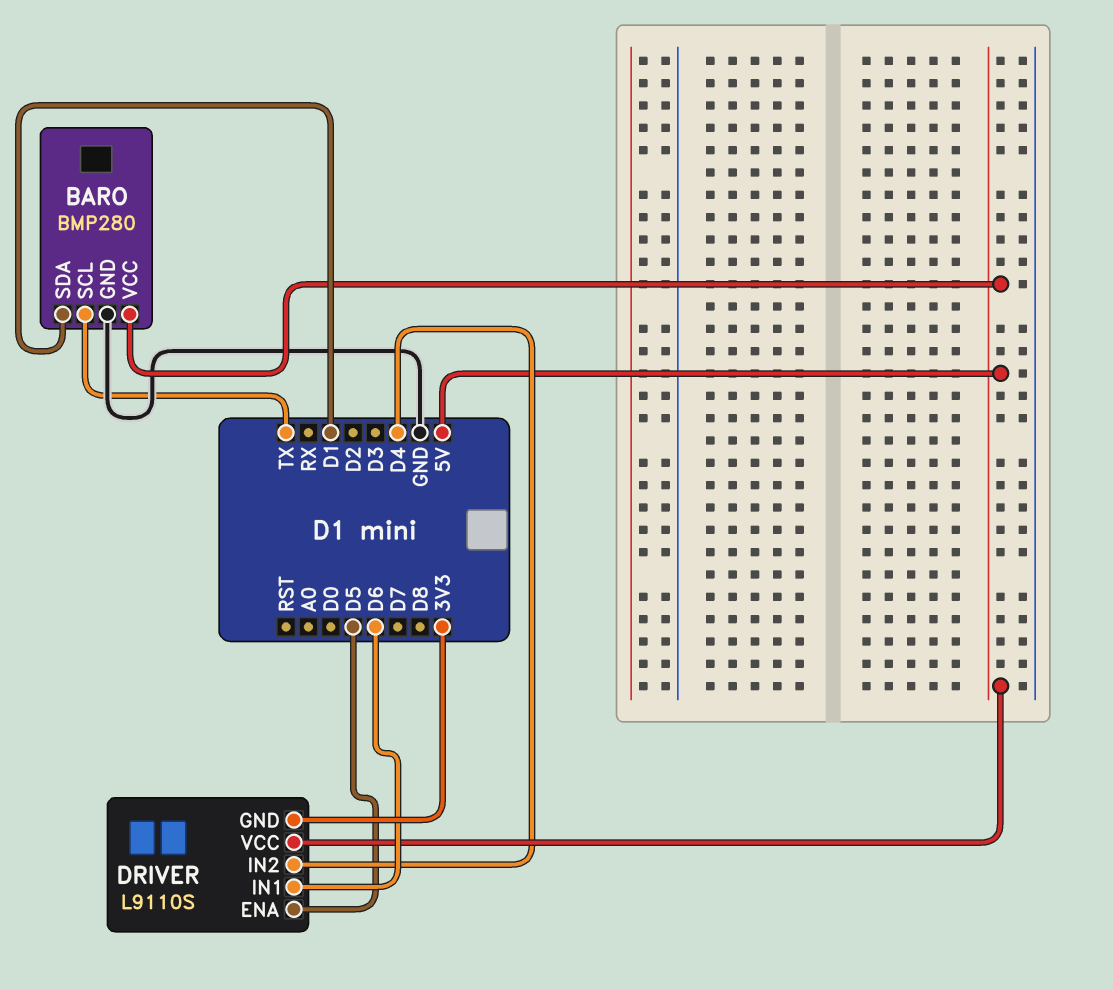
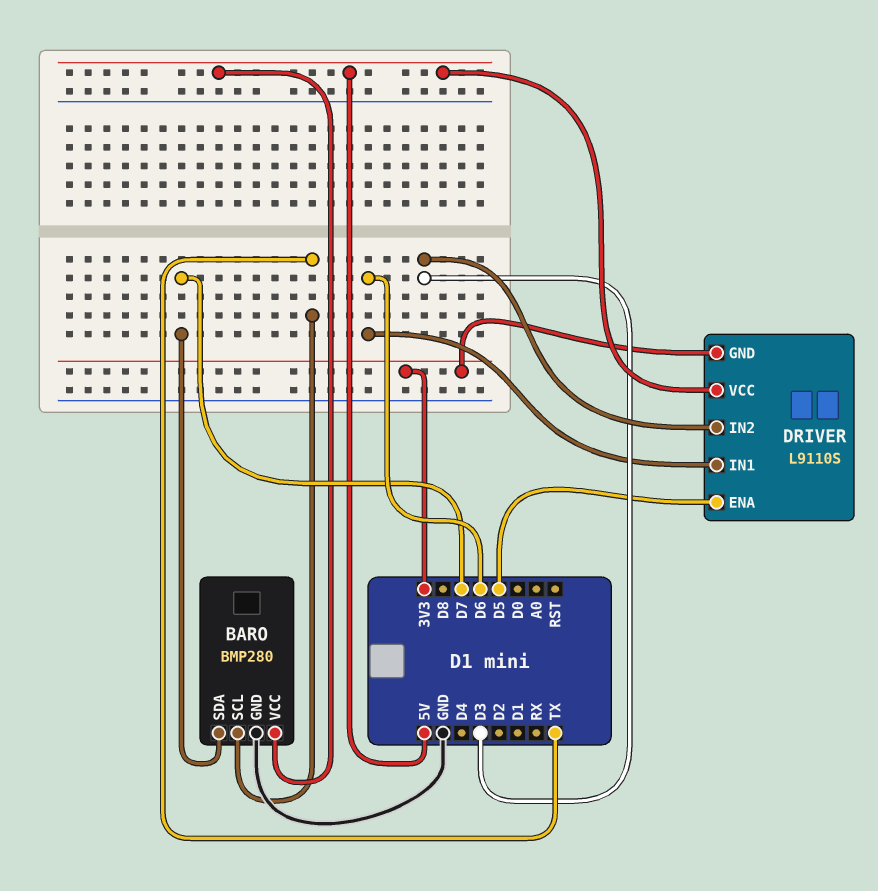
BARO pin SDA: D1 -> D7
DRIVER pin IN2: D4 -> D3

